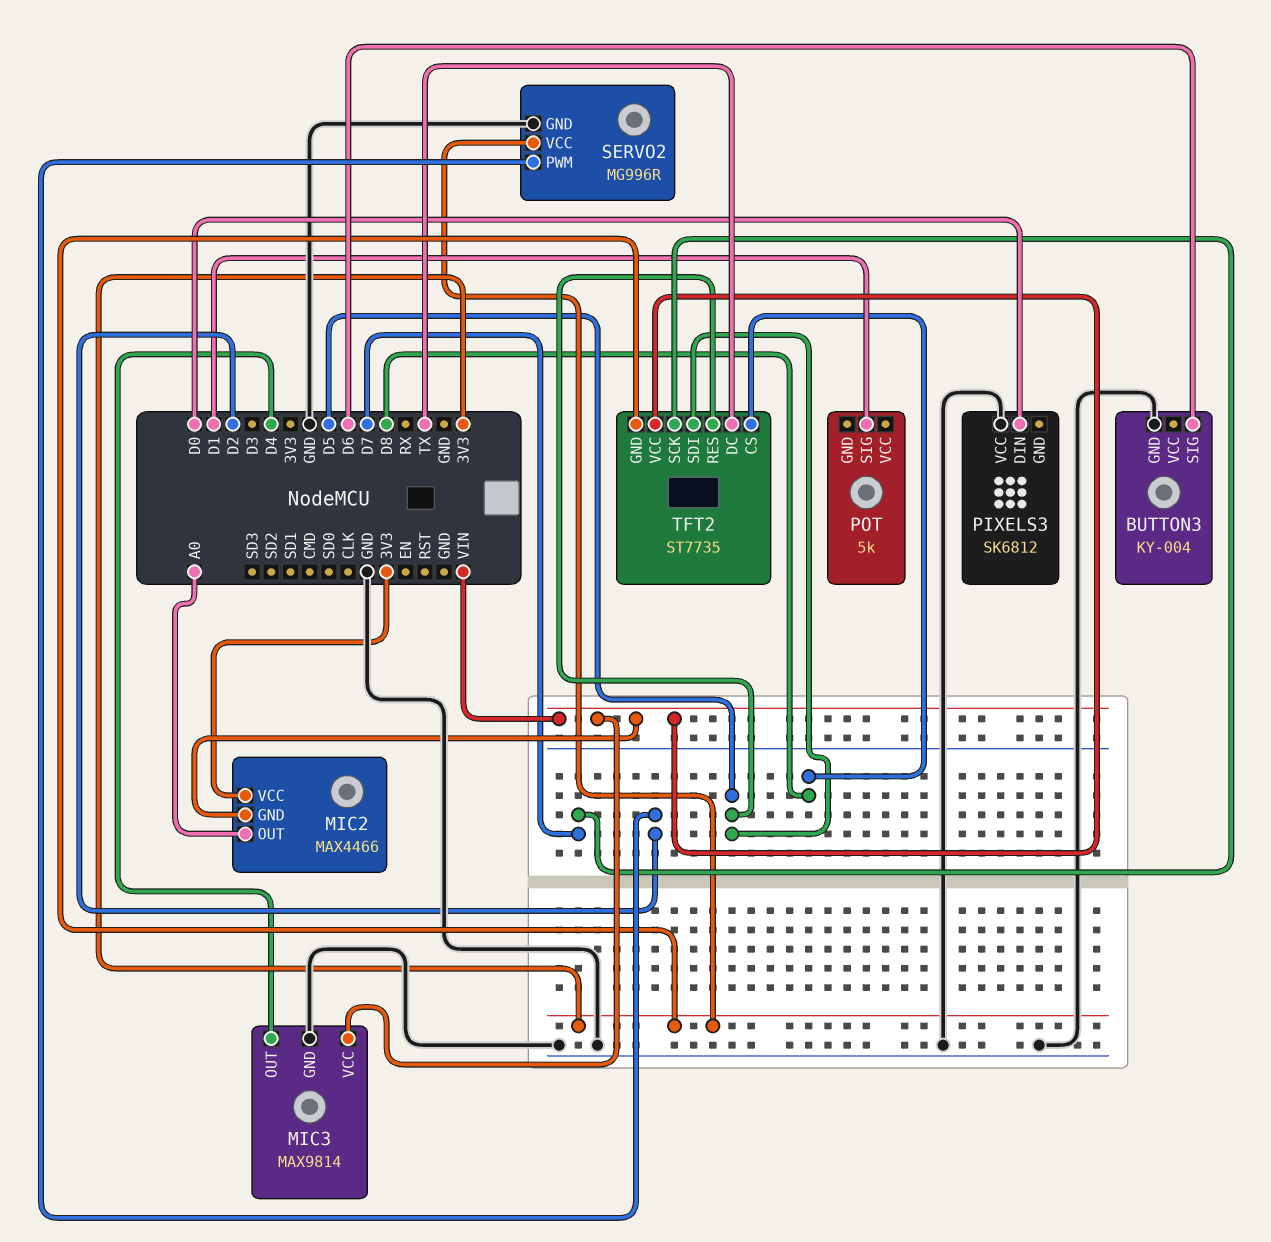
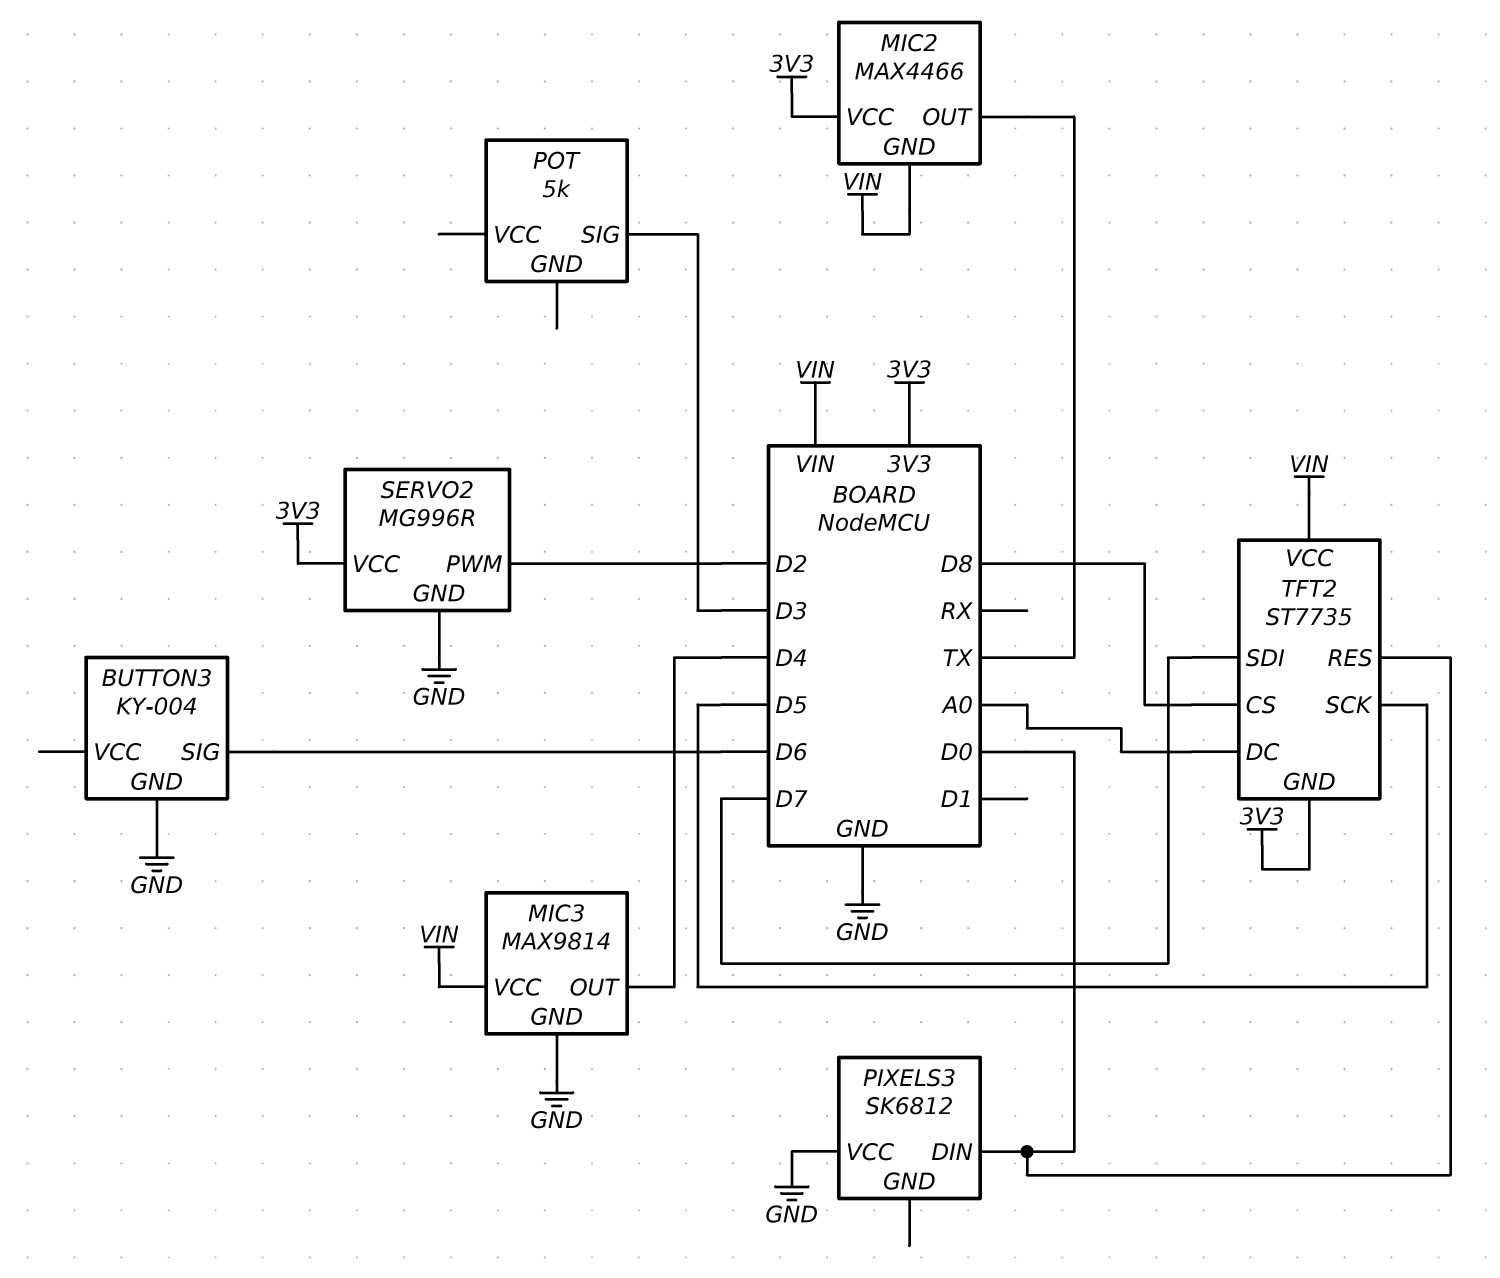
MIC2 pin OUT: A0 -> TX
POT pin SIG: D1 -> D3
TFT2 pin DC: TX -> A0
TFT2 pin RES: D5 -> D0
TFT2 pin SCK: D7 -> D5
TFT2 pin SDI: D5 -> D7

